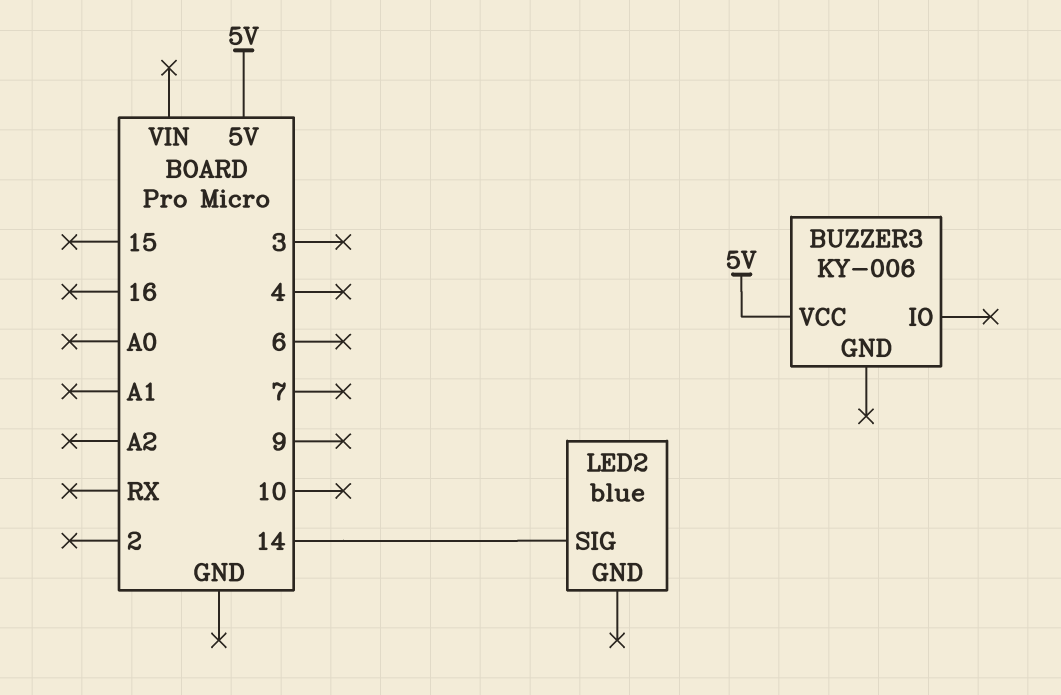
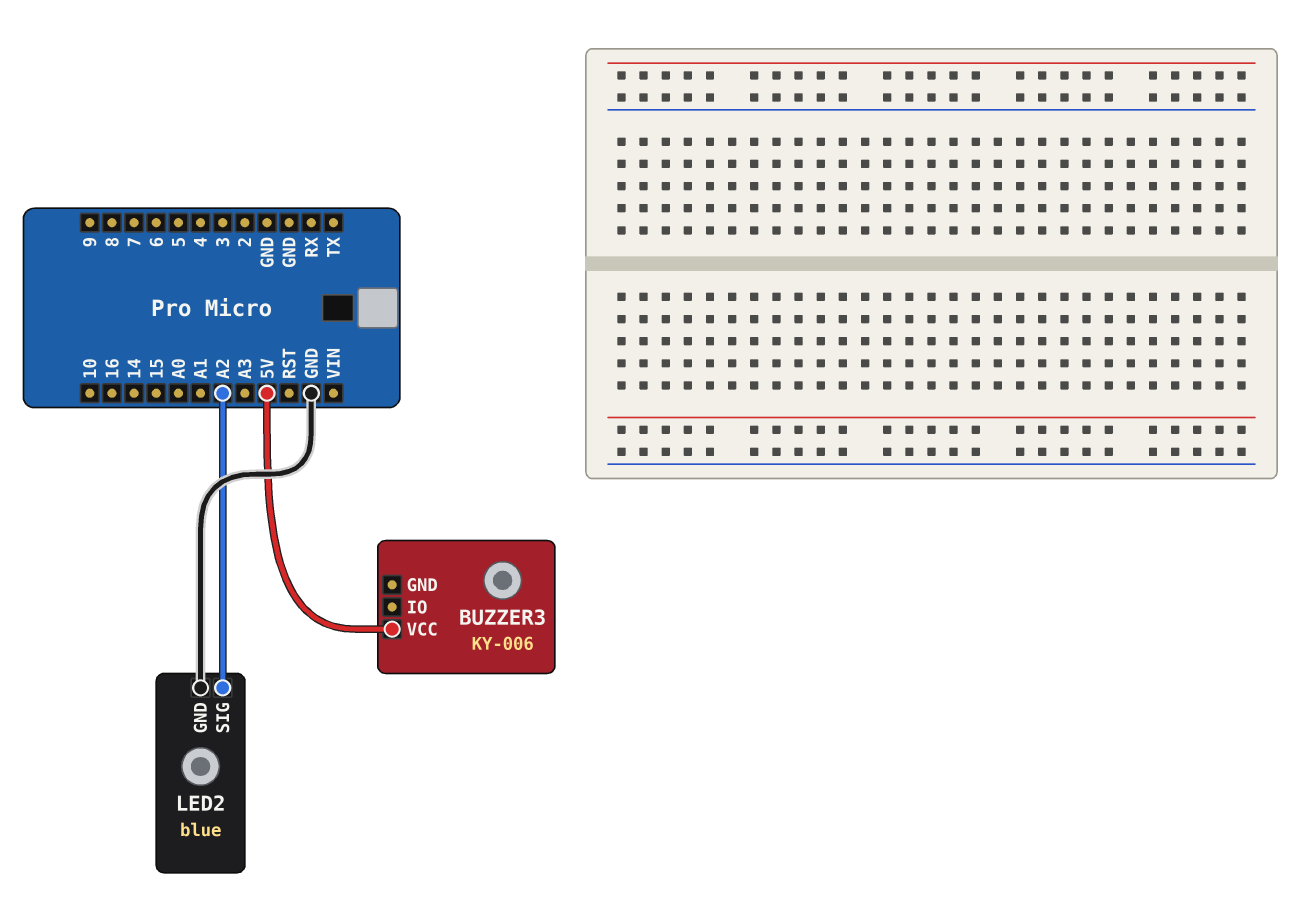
LED2 pin GND: none -> GND
LED2 pin SIG: 14 -> A2

